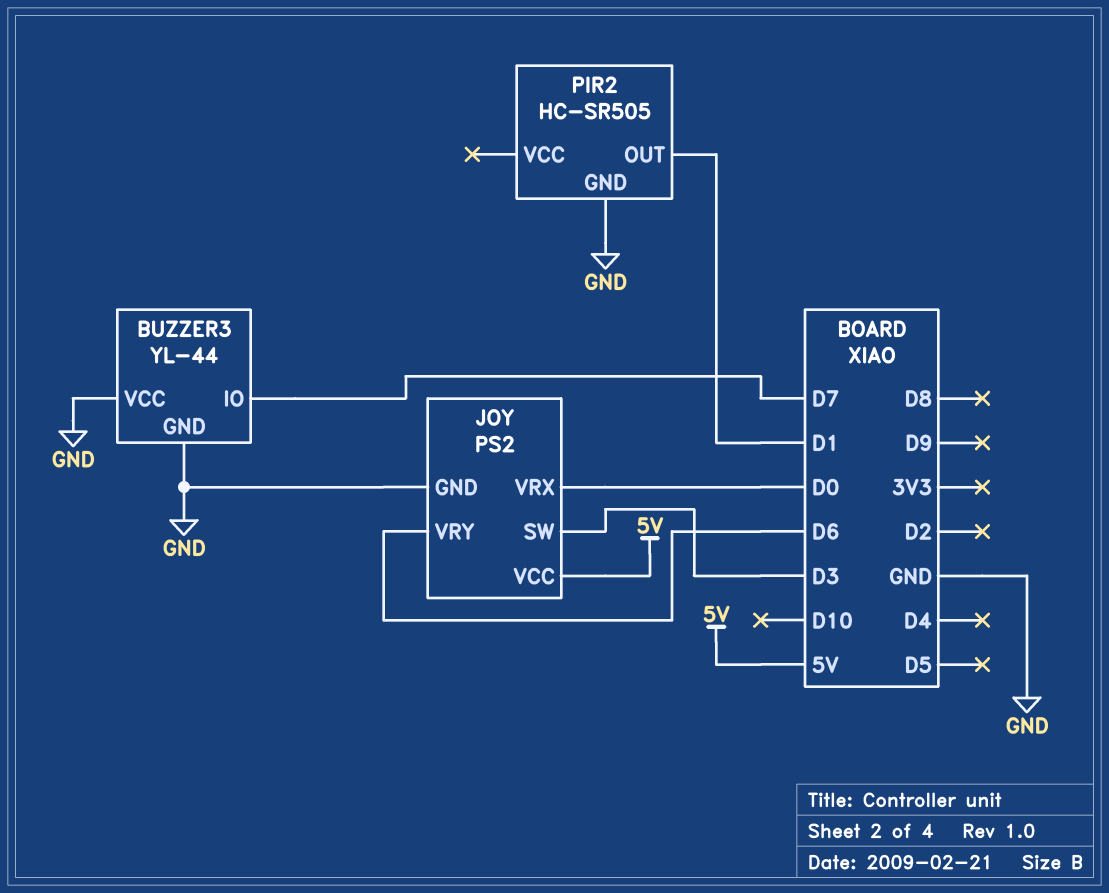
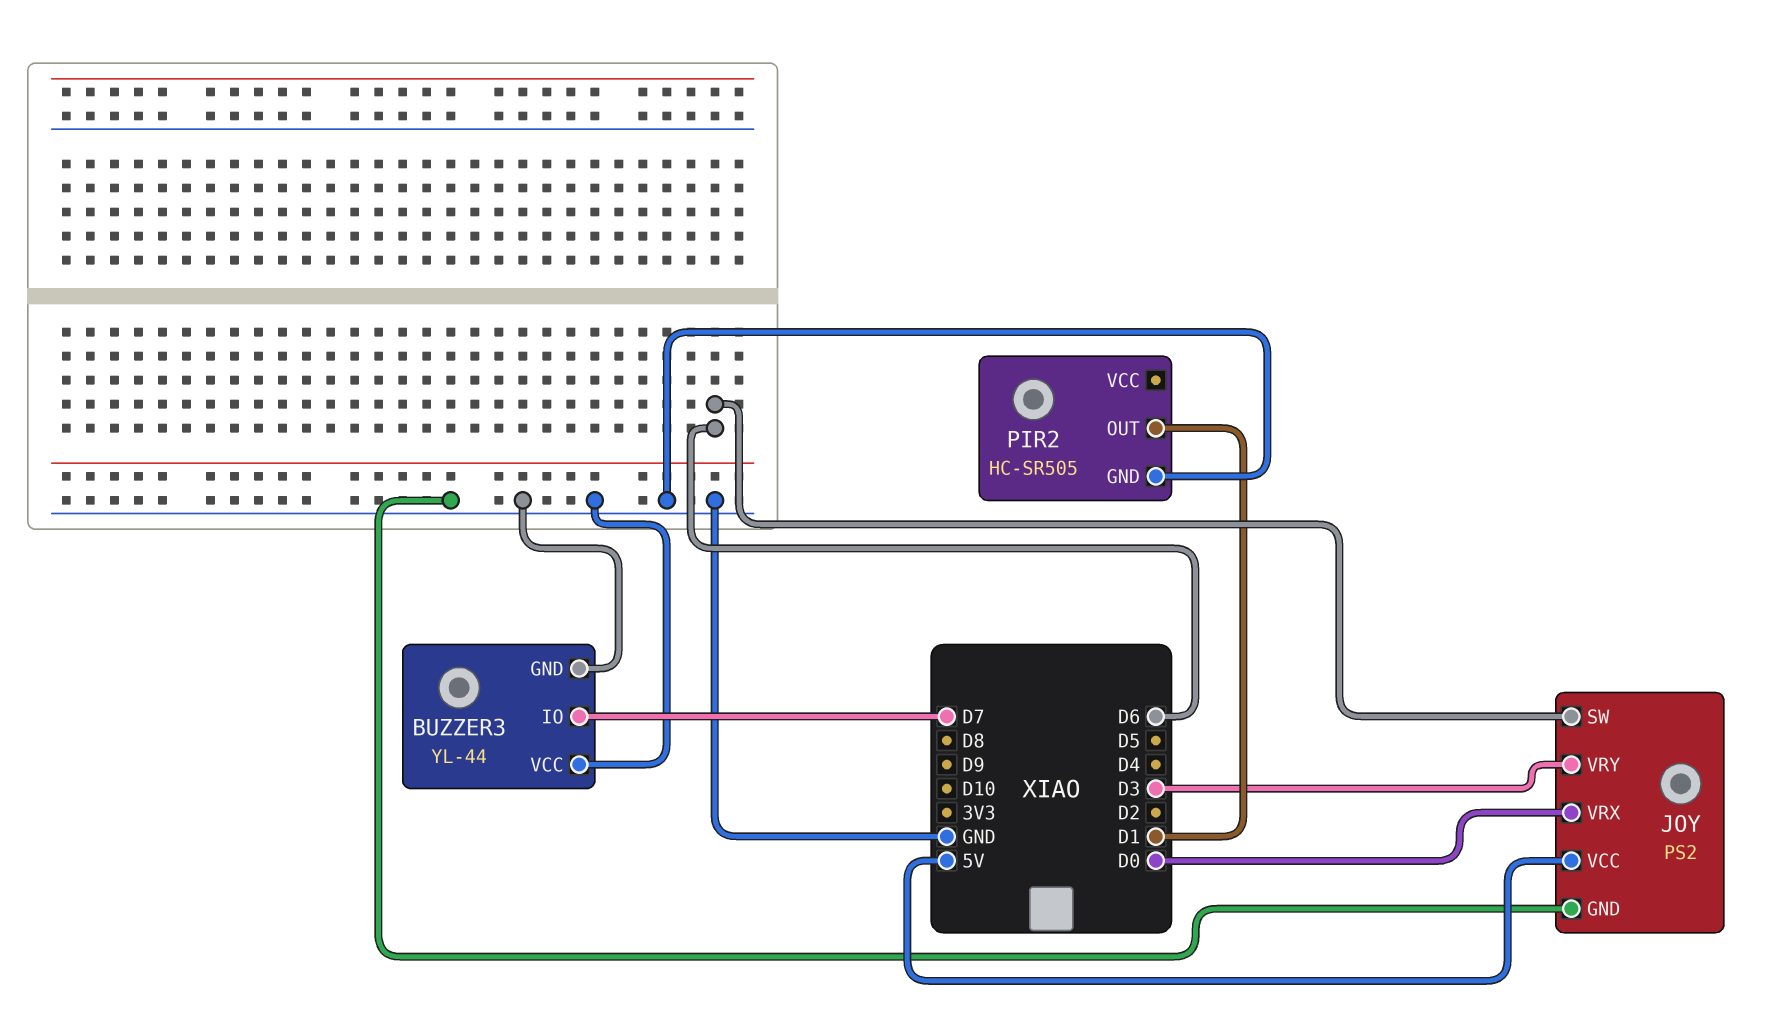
JOY pin SW: D3 -> D6
JOY pin VRY: D6 -> D3

